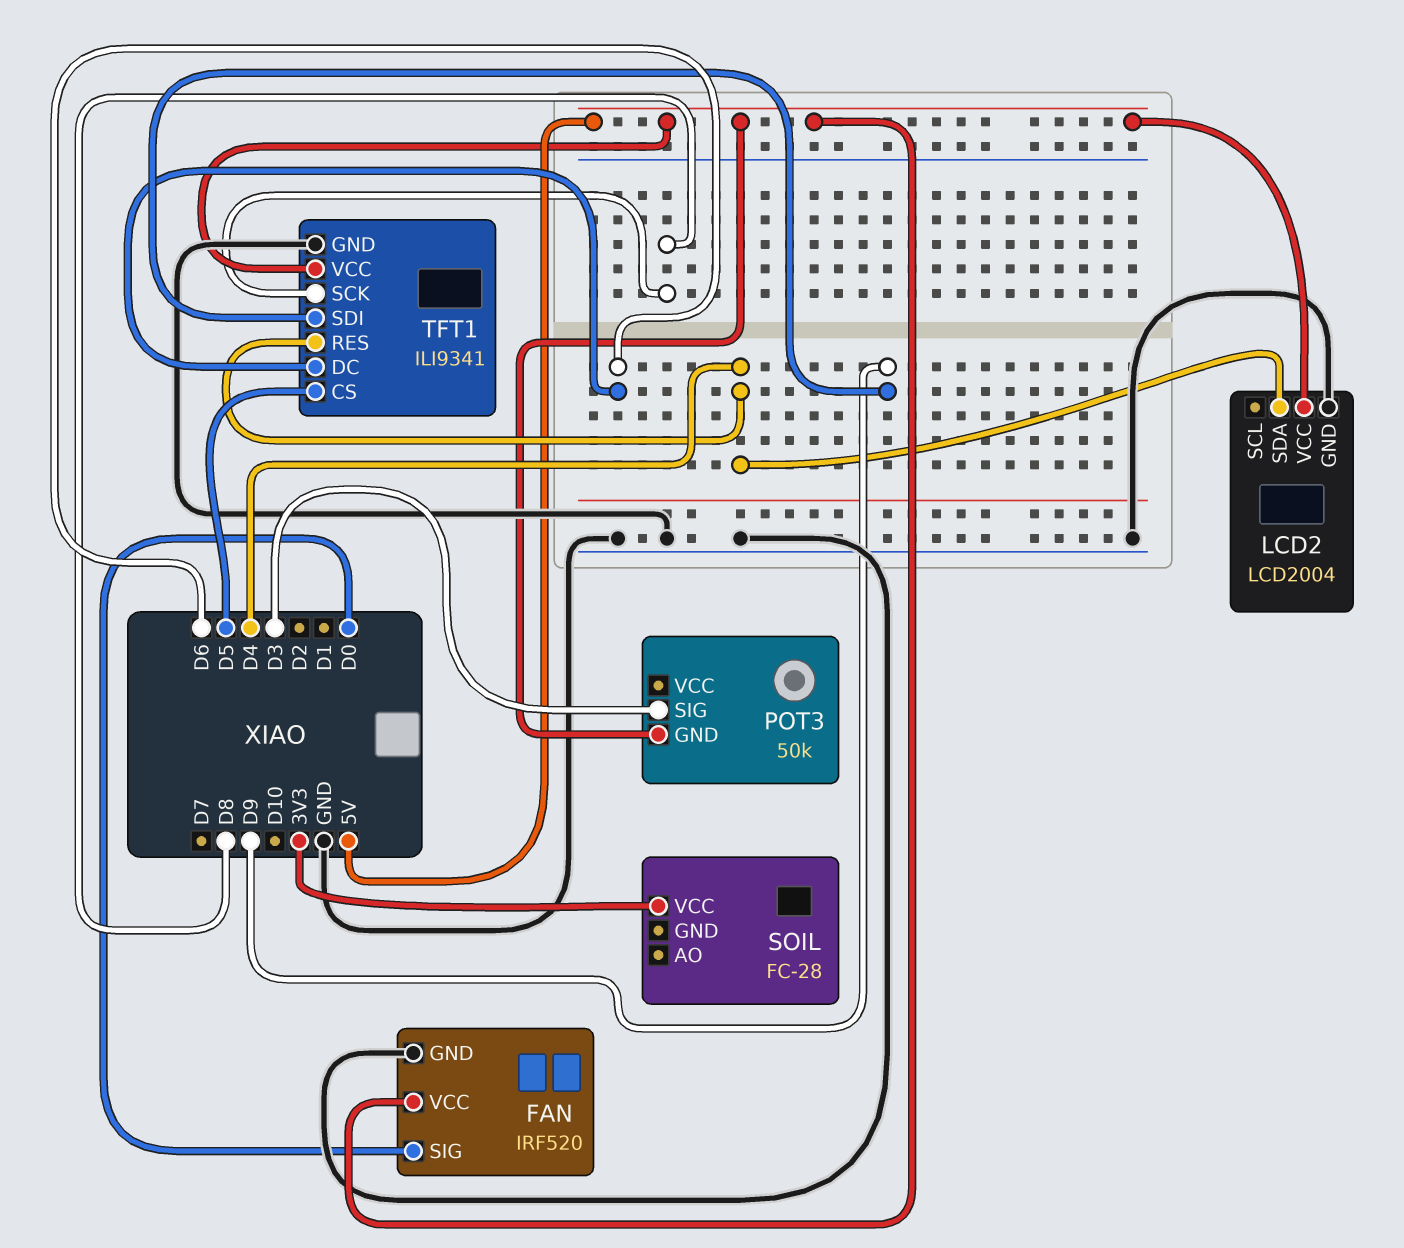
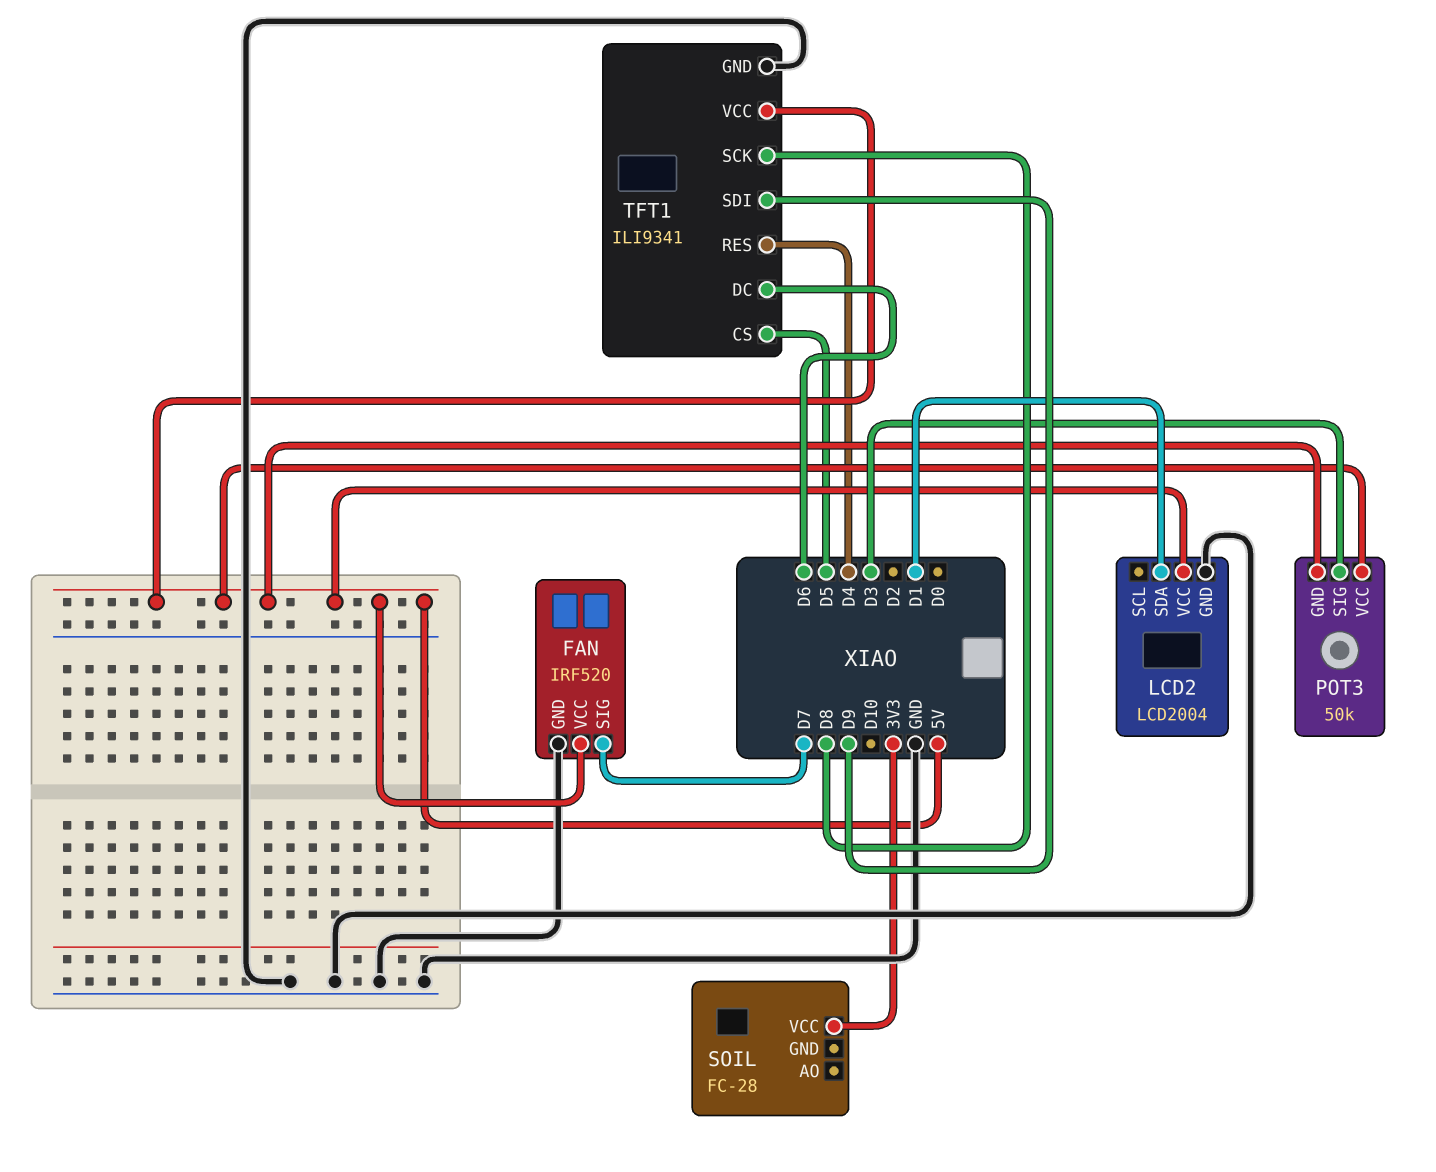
FAN pin SIG: D0 -> D7
LCD2 pin SDA: D4 -> D1
POT3 pin VCC: none -> 5V

